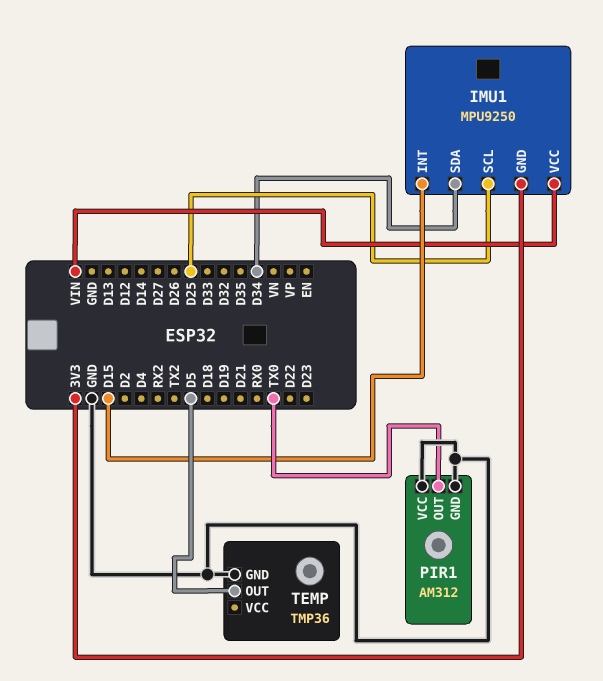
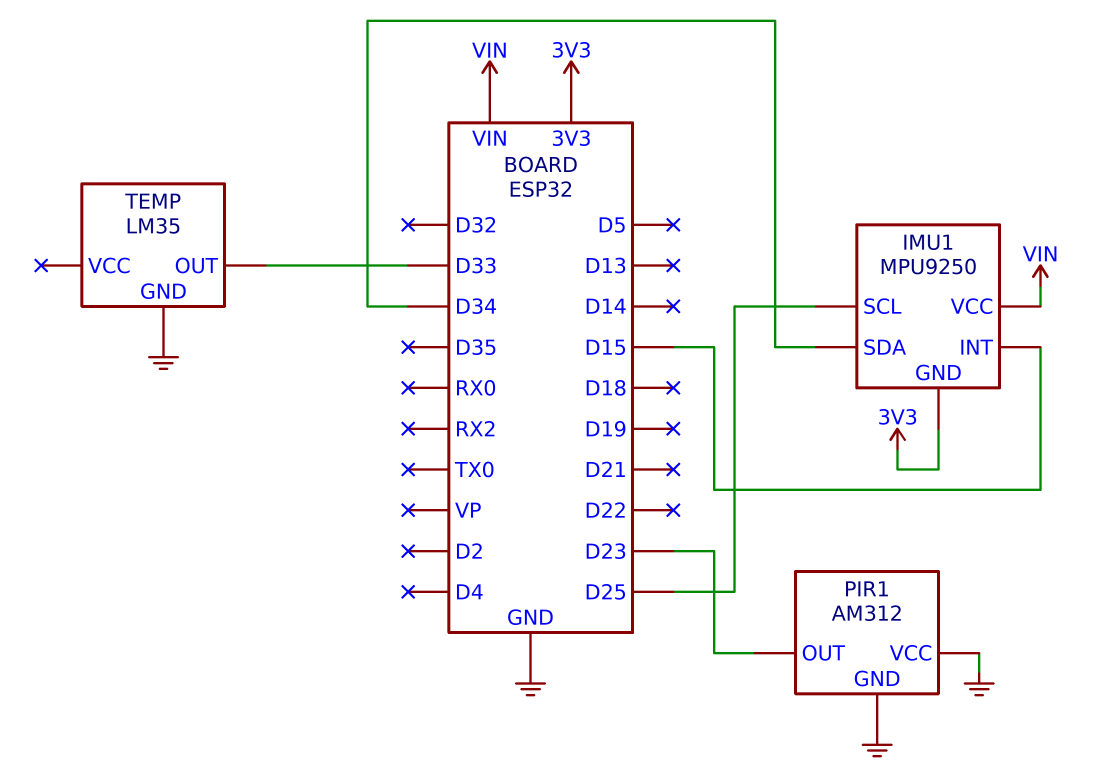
PIR1 pin OUT: TX0 -> D23
TEMP: TMP36 -> LM35
TEMP pin OUT: D5 -> D33

